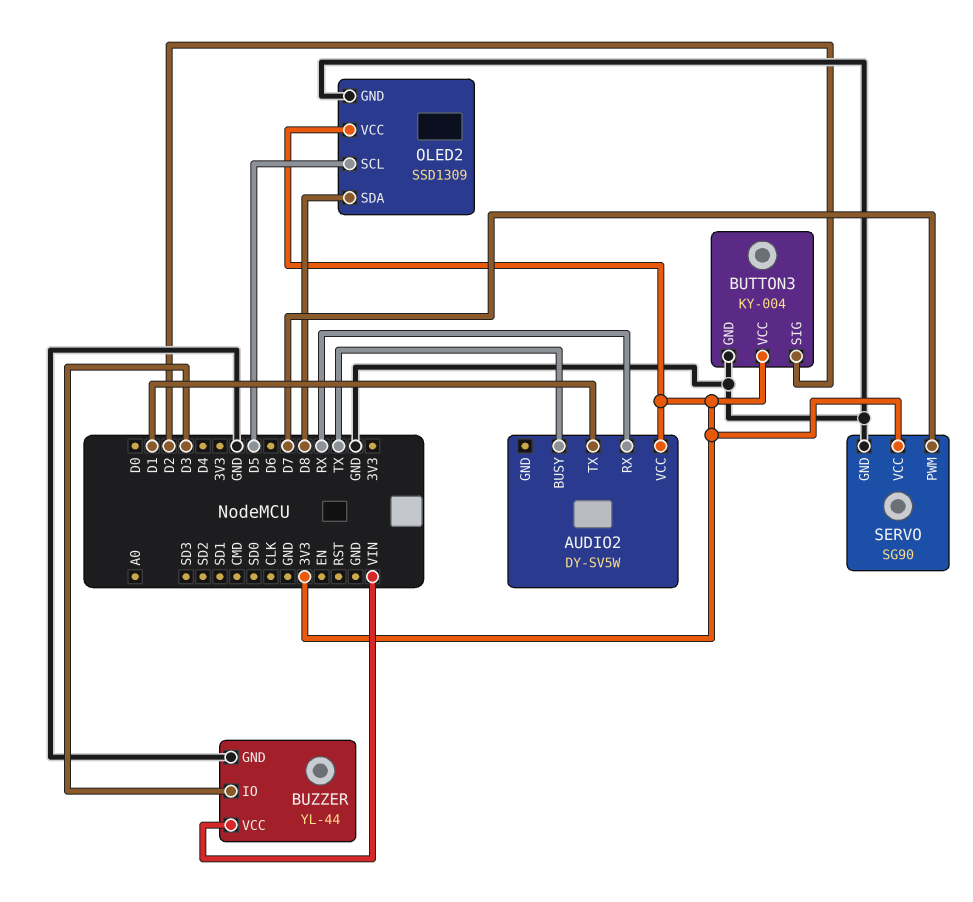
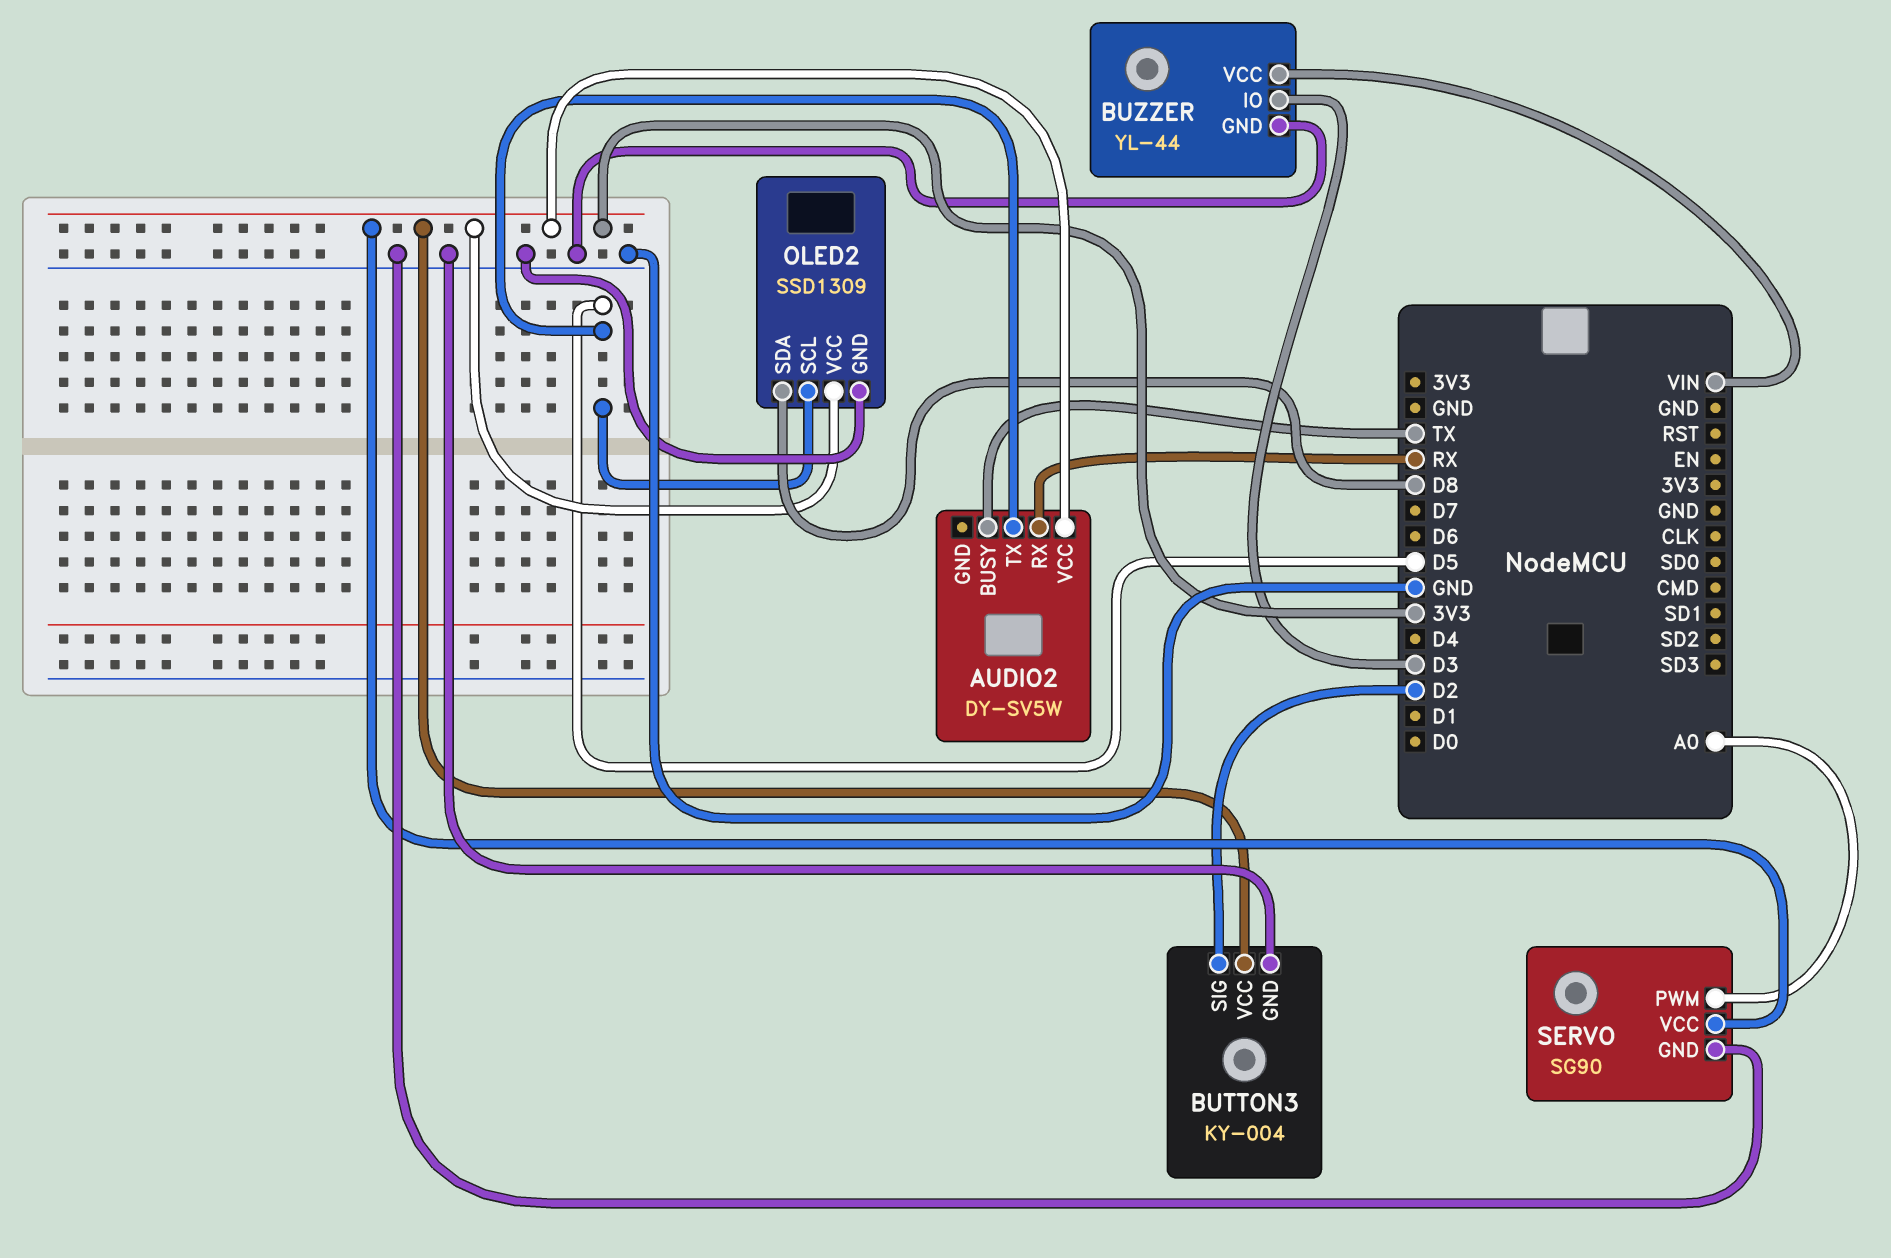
AUDIO2 pin TX: D1 -> D5
SERVO pin PWM: D7 -> A0

